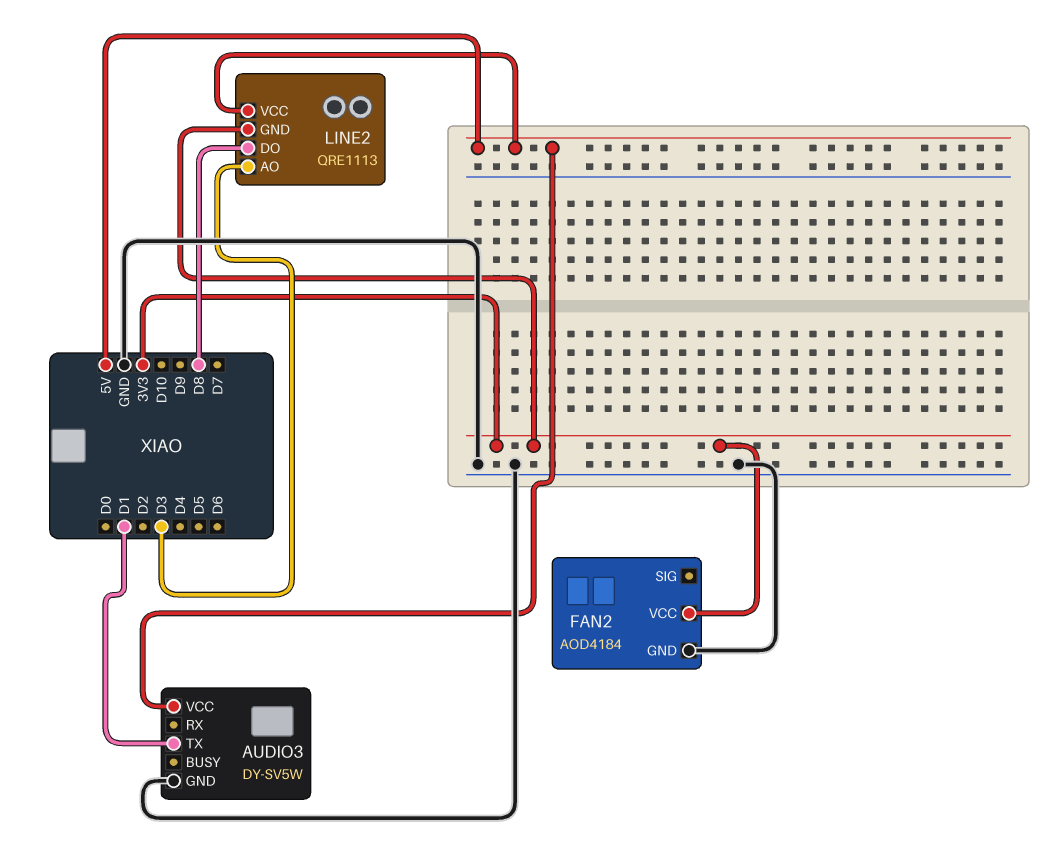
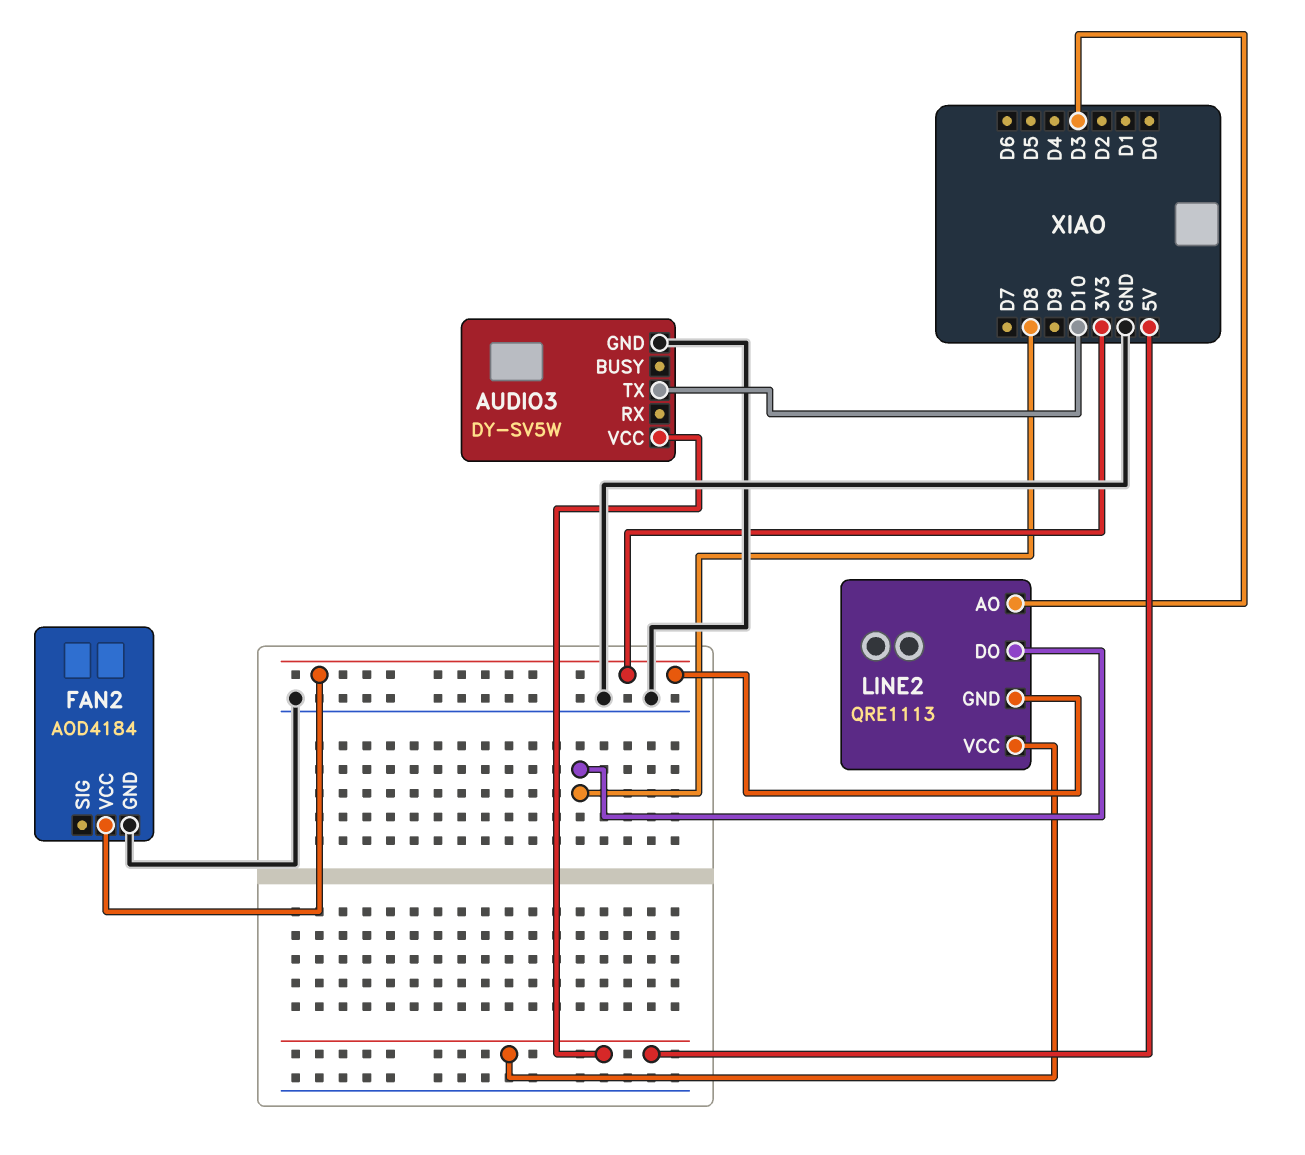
AUDIO3 pin TX: D1 -> D10

